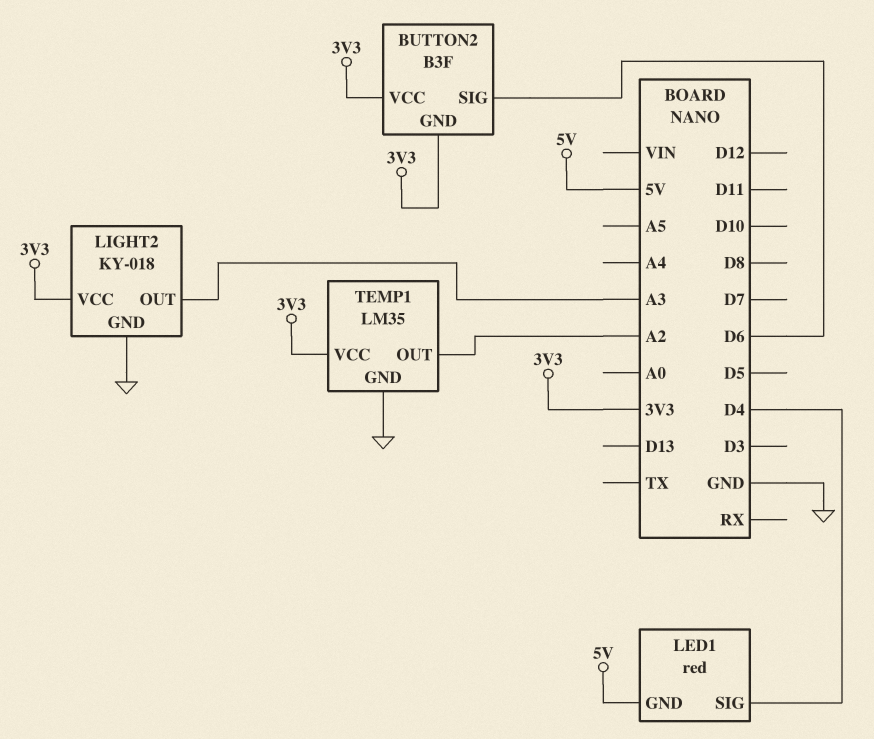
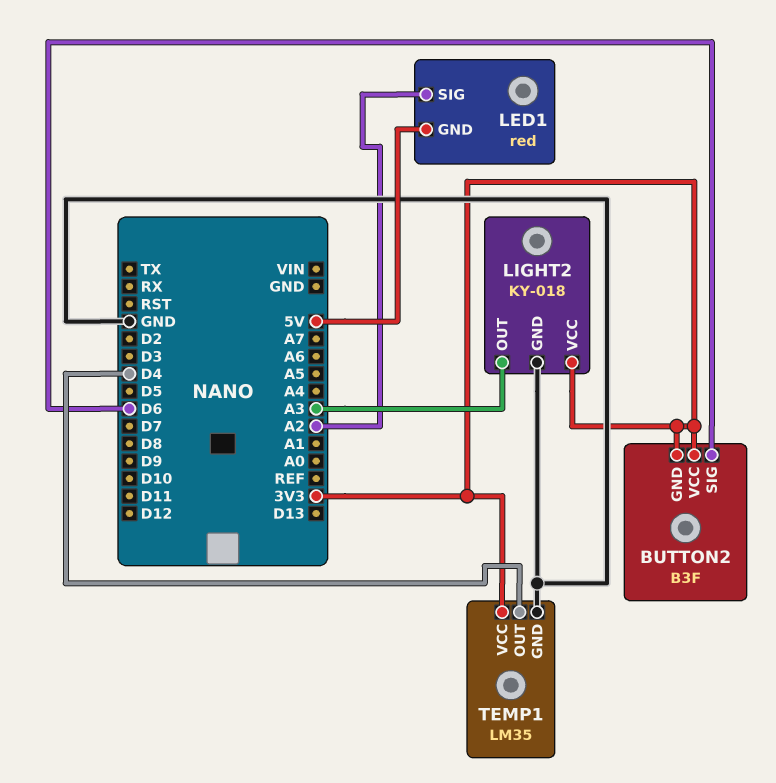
LED1 pin SIG: D4 -> A2
TEMP1 pin OUT: A2 -> D4

